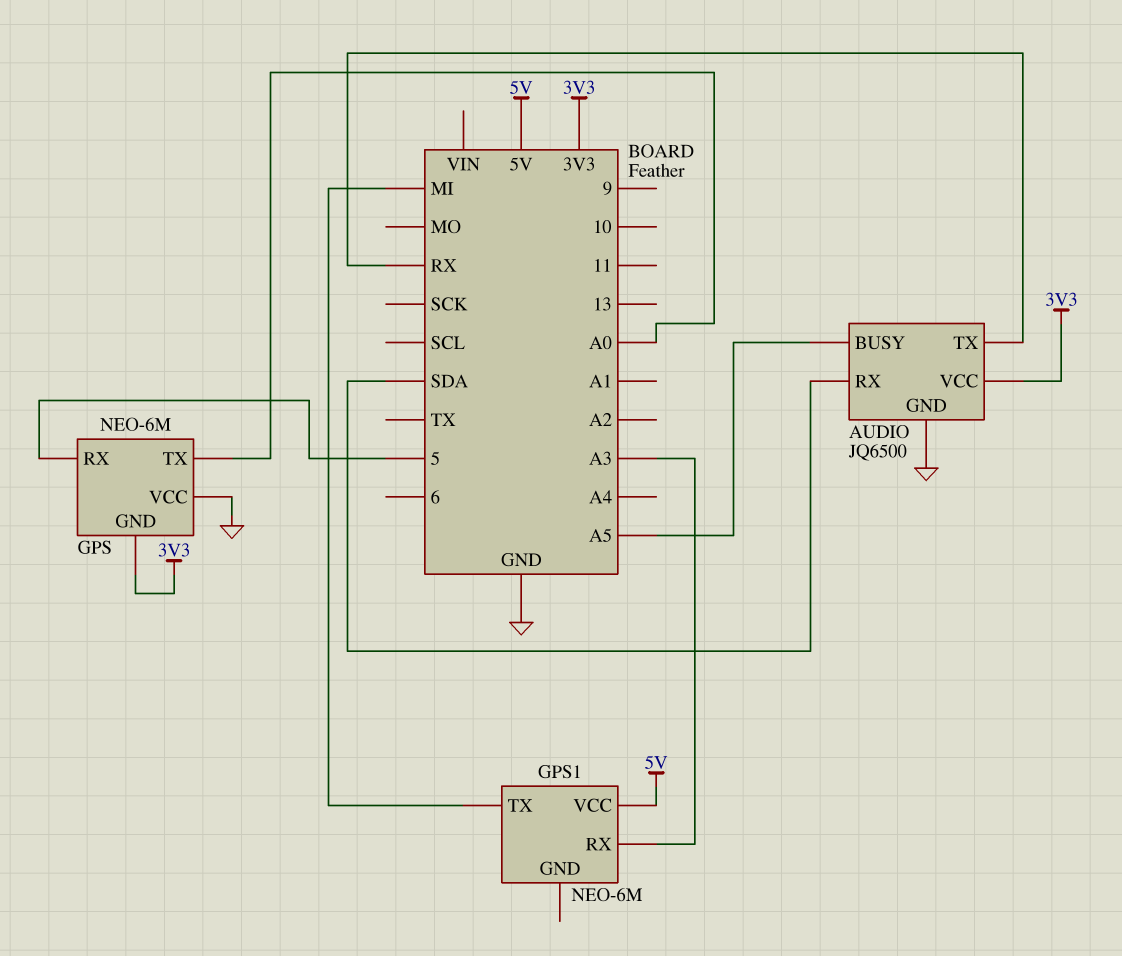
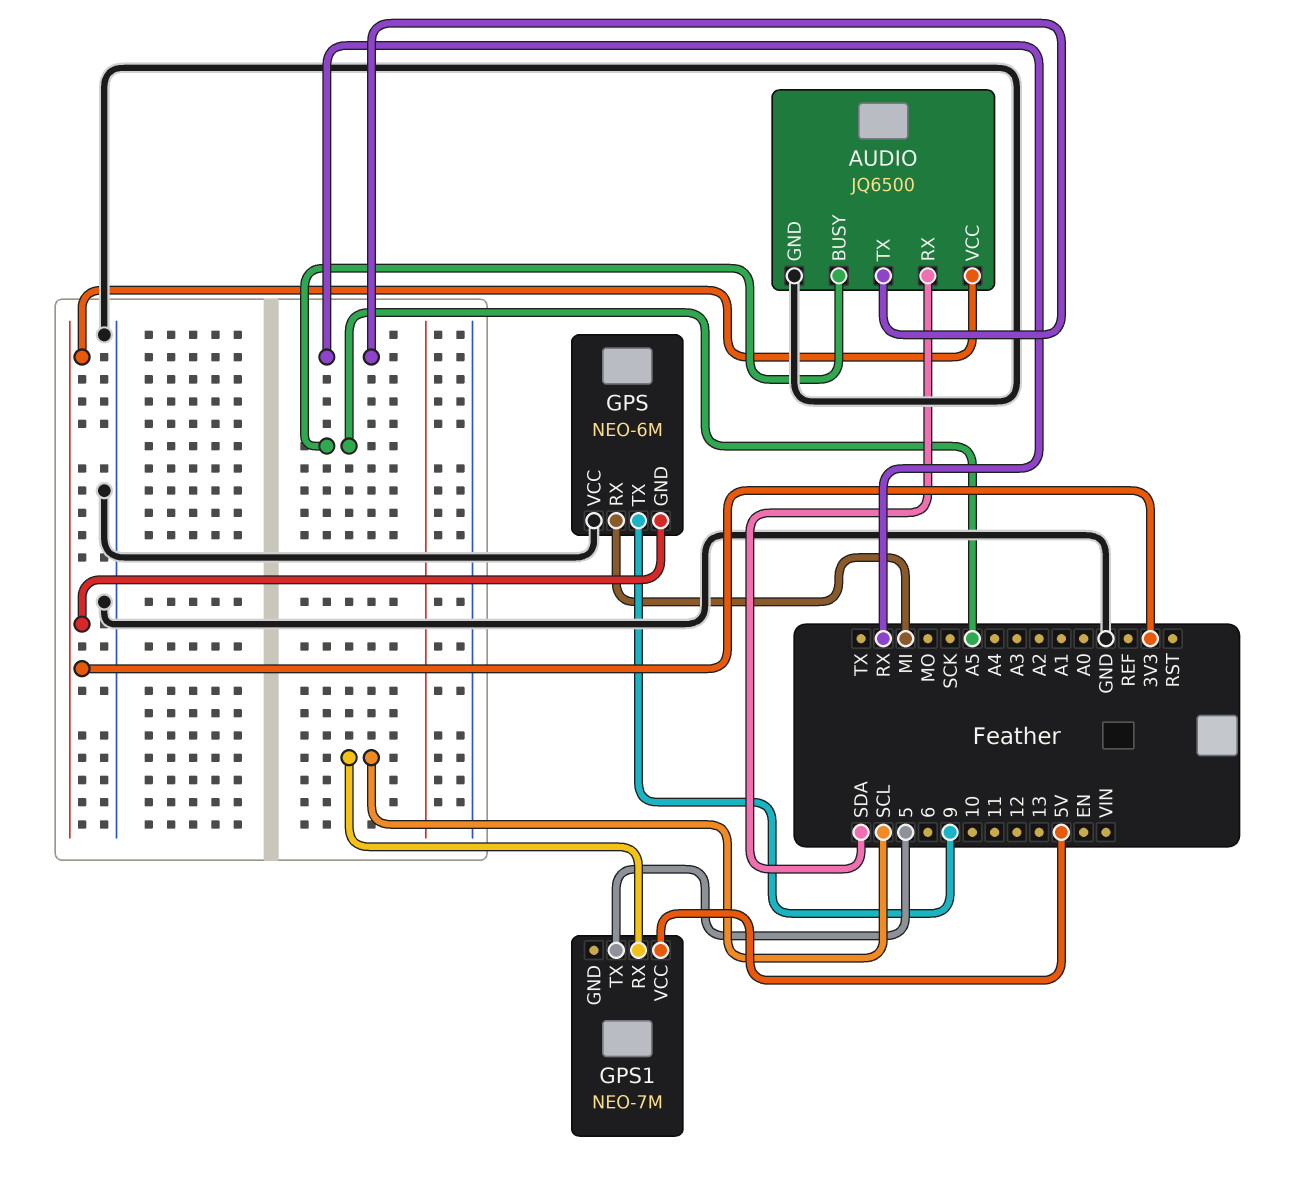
GPS pin RX: 5 -> MI
GPS pin TX: A0 -> 9
GPS1: NEO-6M -> NEO-7M
GPS1 pin RX: A3 -> SCL
GPS1 pin TX: MI -> 5

